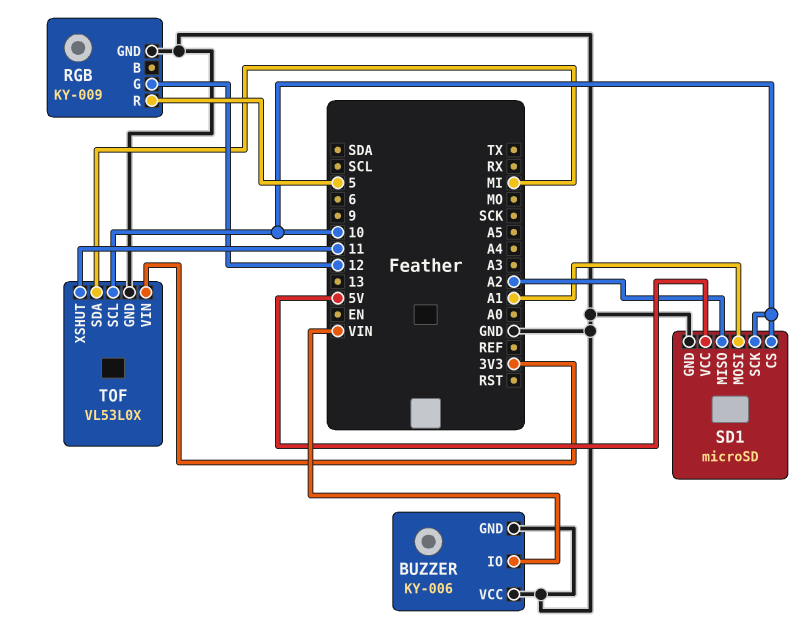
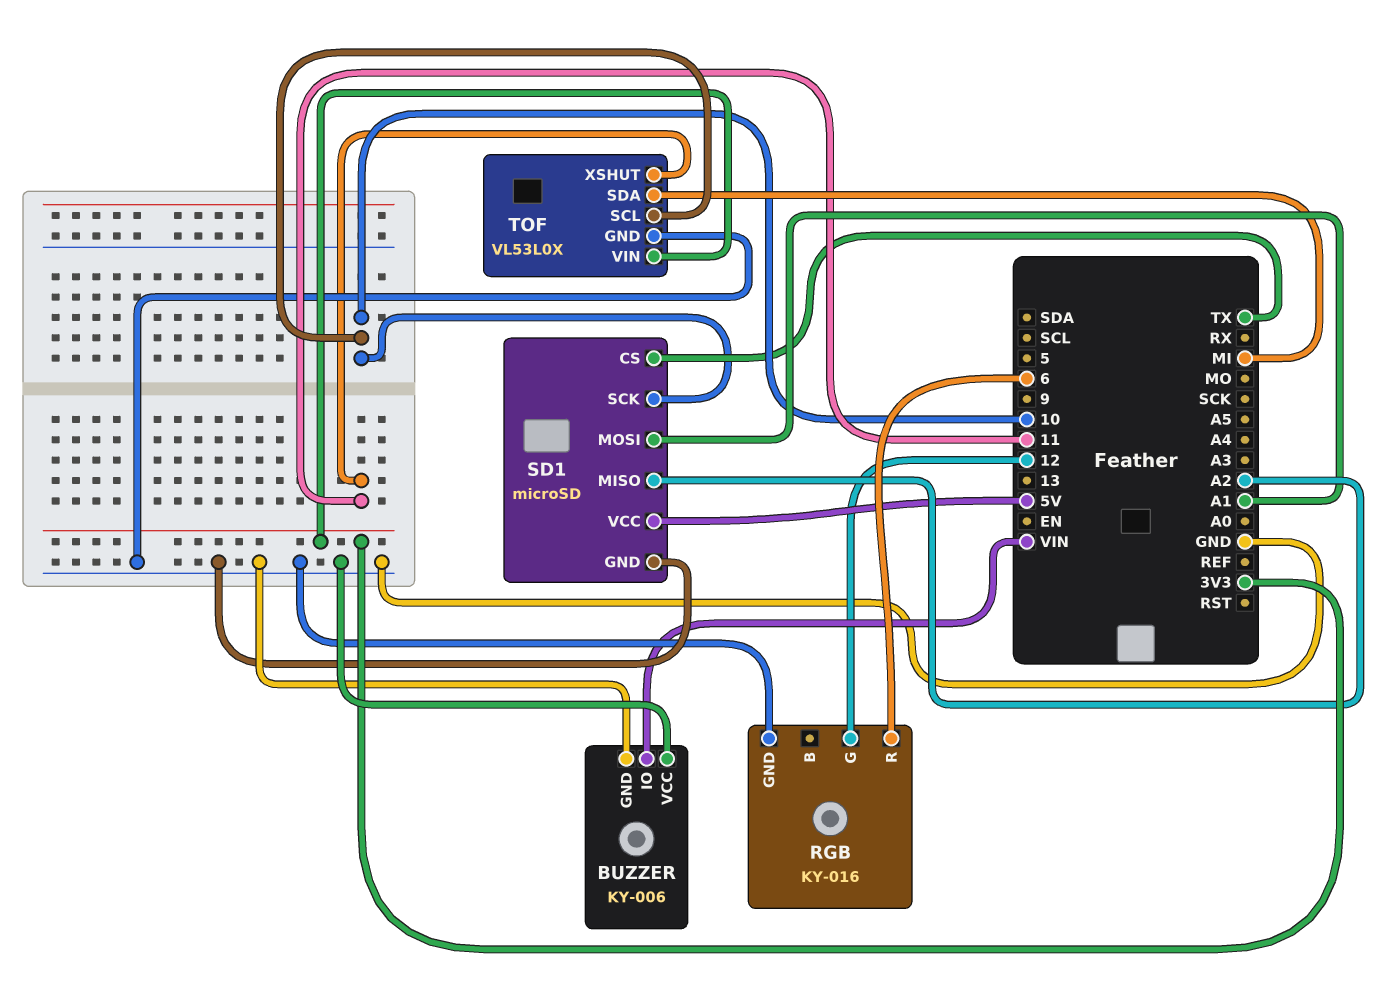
RGB: KY-009 -> KY-016
RGB pin R: 5 -> 6
SD1 pin CS: 10 -> TX

